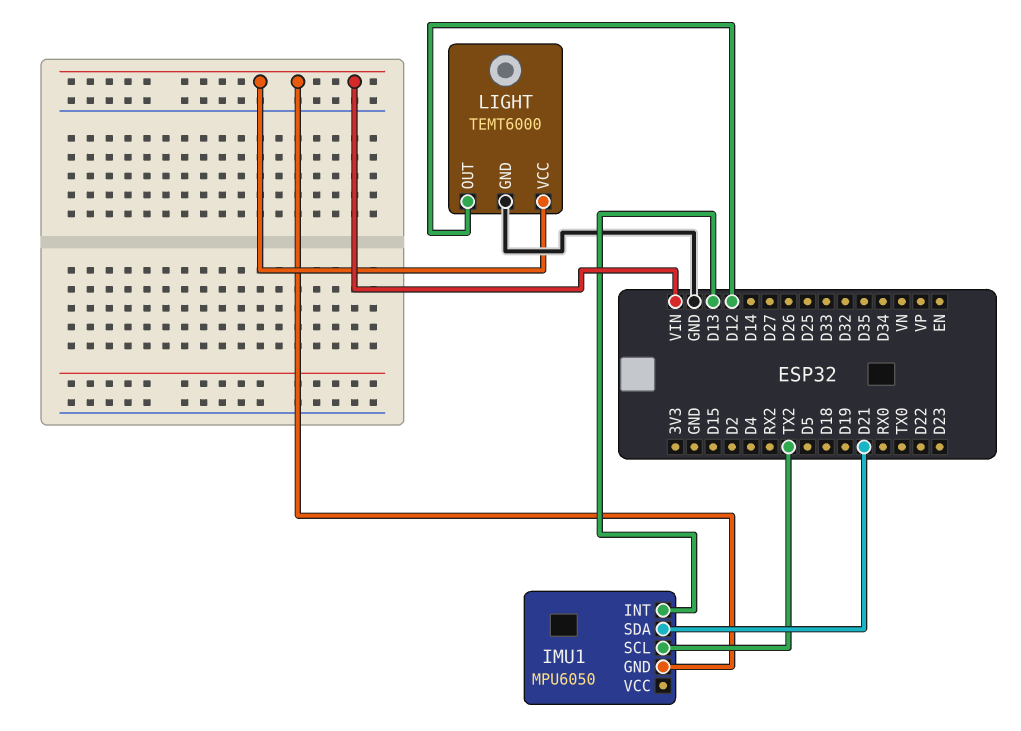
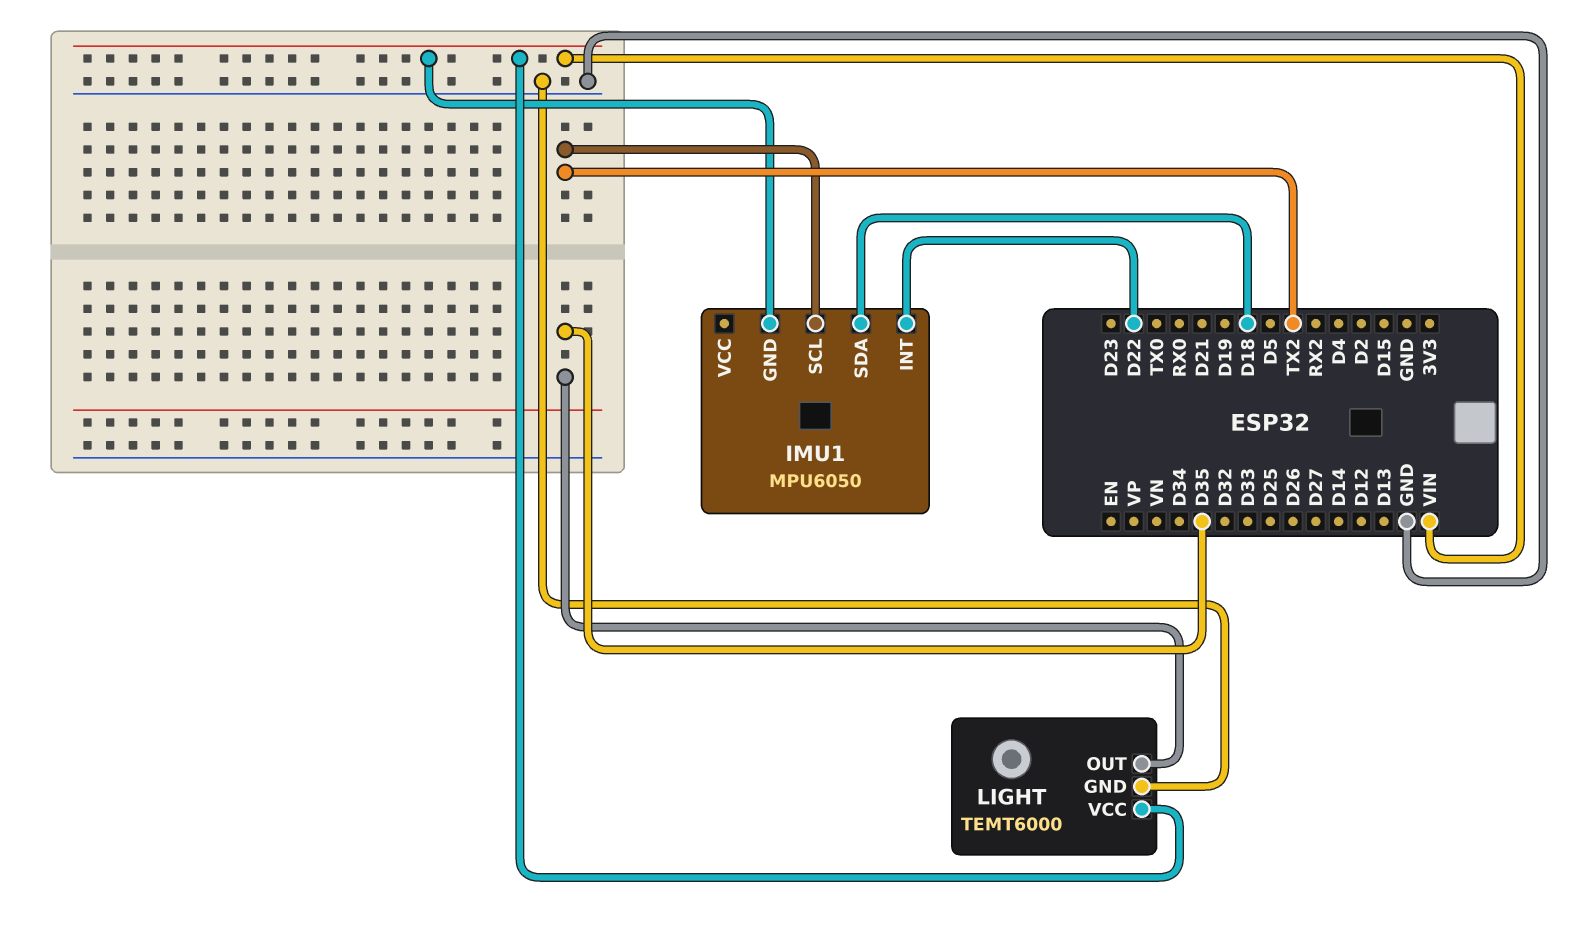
IMU1 pin INT: D13 -> D22
IMU1 pin SDA: D21 -> D18
LIGHT pin OUT: D12 -> D35

